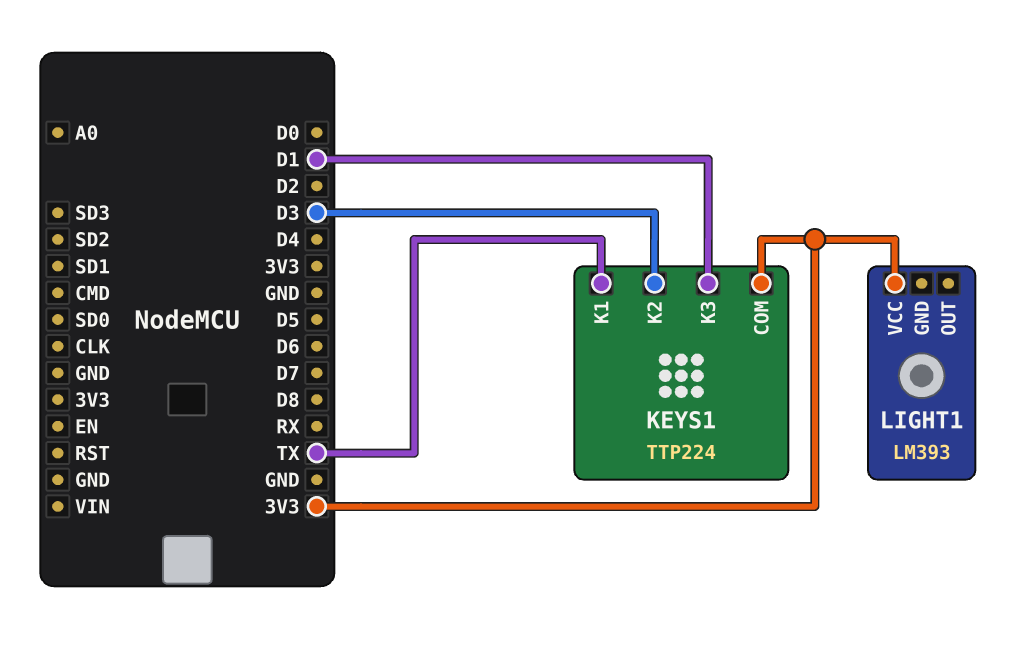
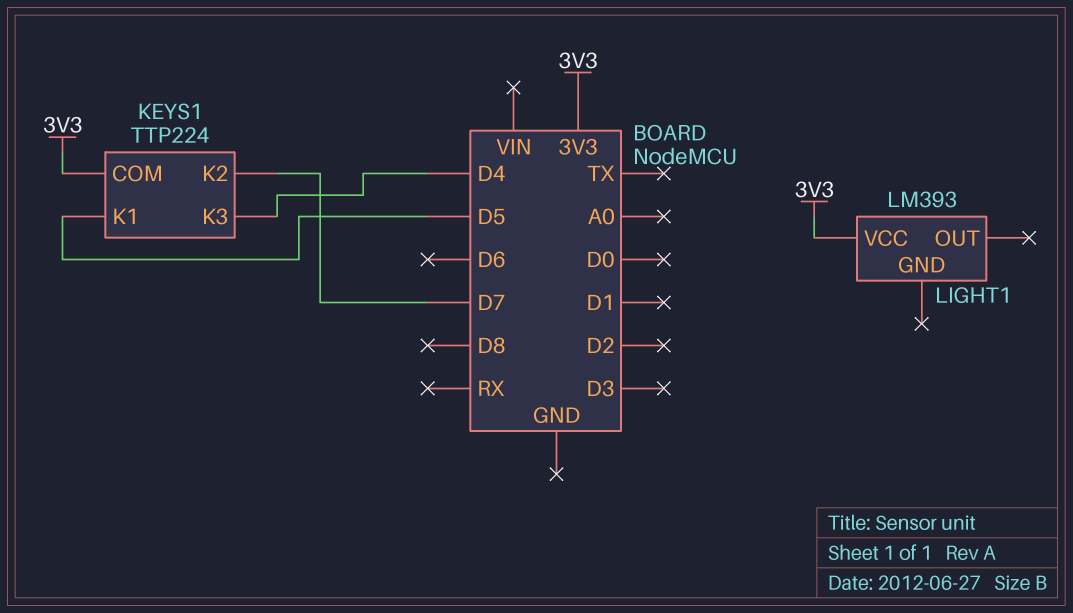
KEYS1 pin K1: TX -> D5
KEYS1 pin K2: D3 -> D7
KEYS1 pin K3: D1 -> D4

